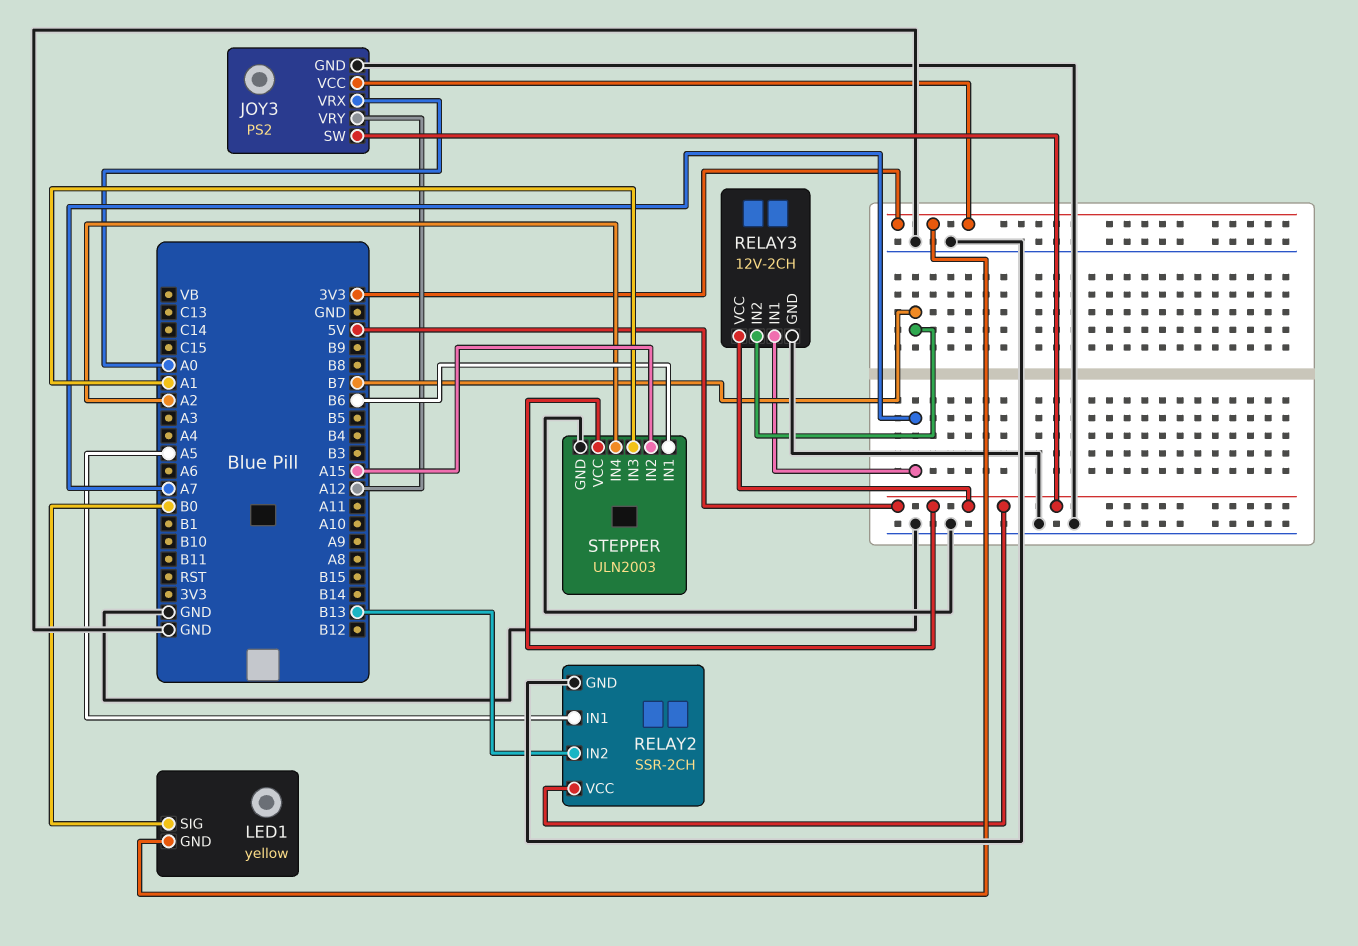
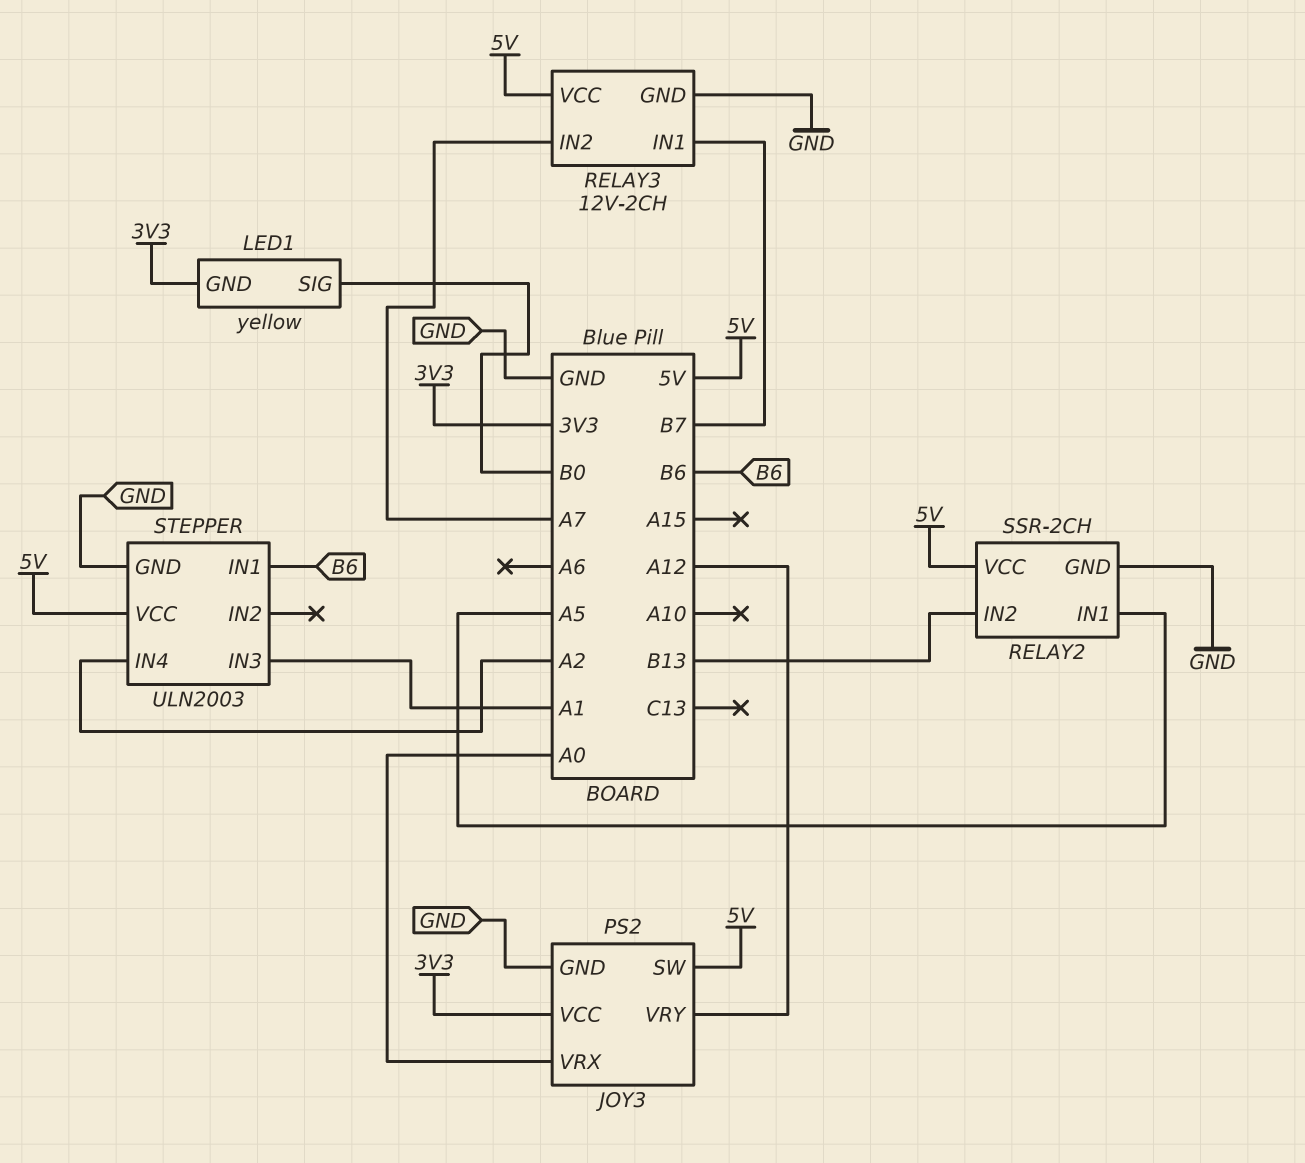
RELAY3 pin IN1: A7 -> B7
RELAY3 pin IN2: B7 -> A7
STEPPER pin IN2: A15 -> none

